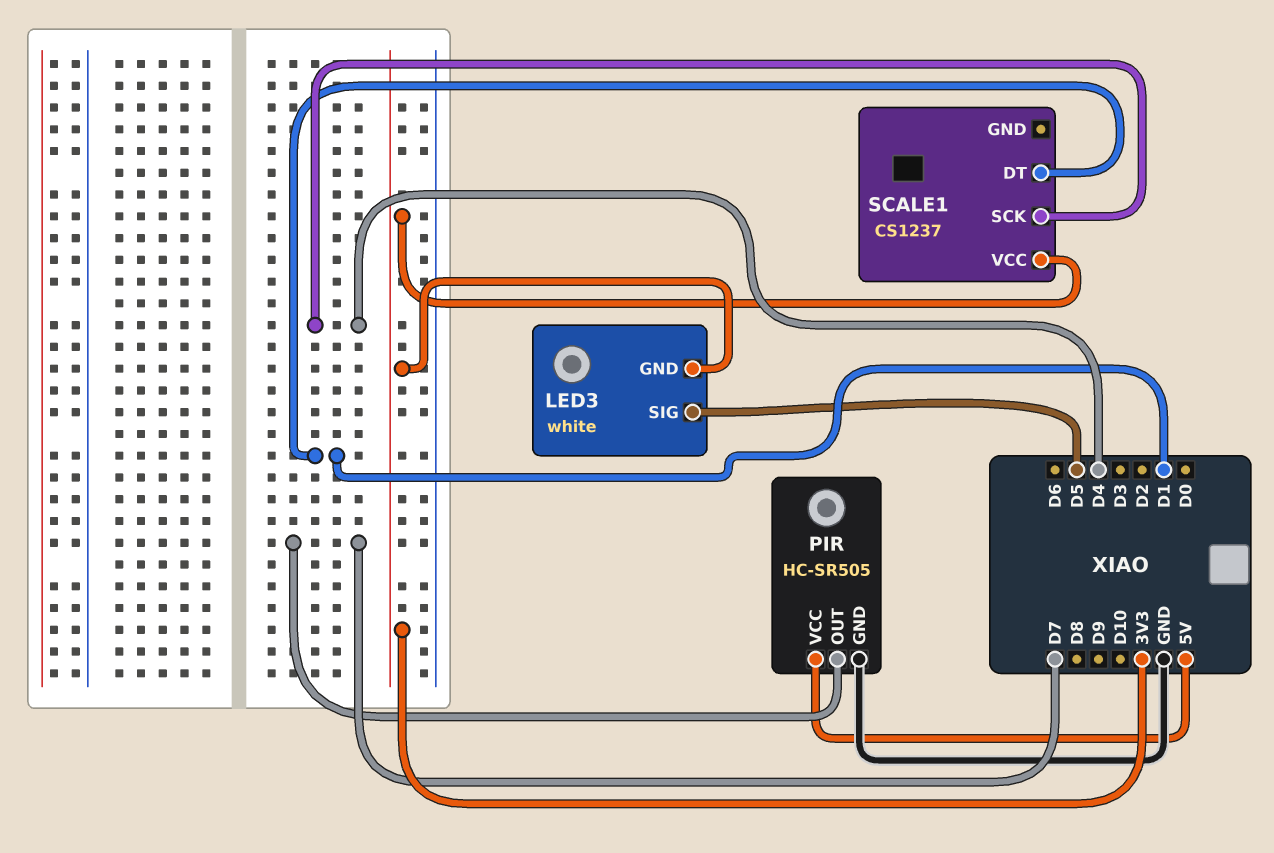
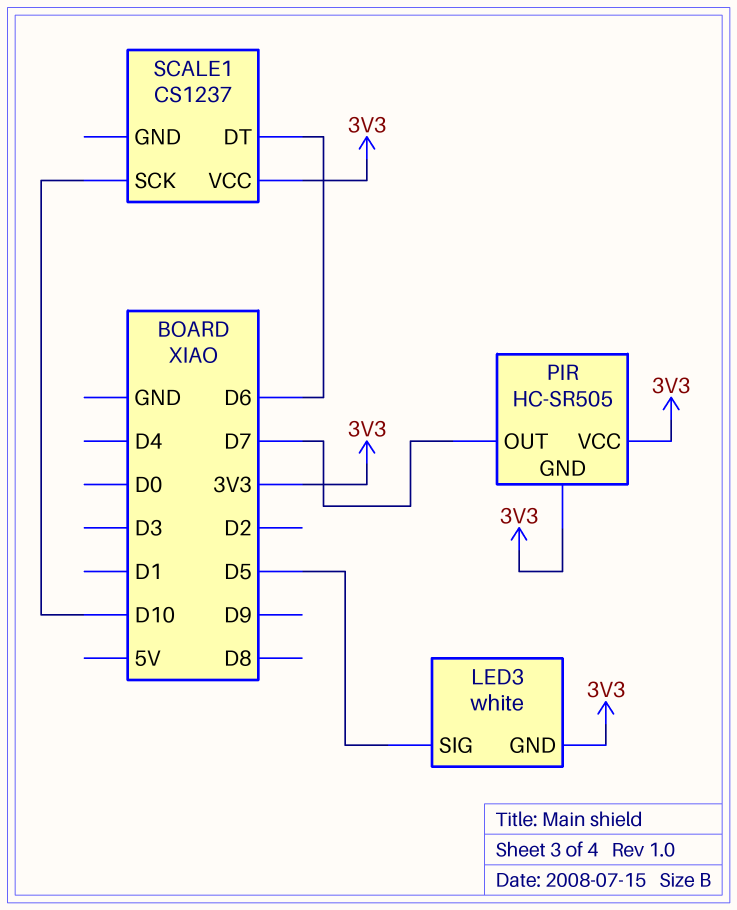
PIR pin GND: GND -> 3V3
PIR pin VCC: 5V -> 3V3
SCALE1 pin DT: D1 -> D6
SCALE1 pin SCK: D4 -> D10

